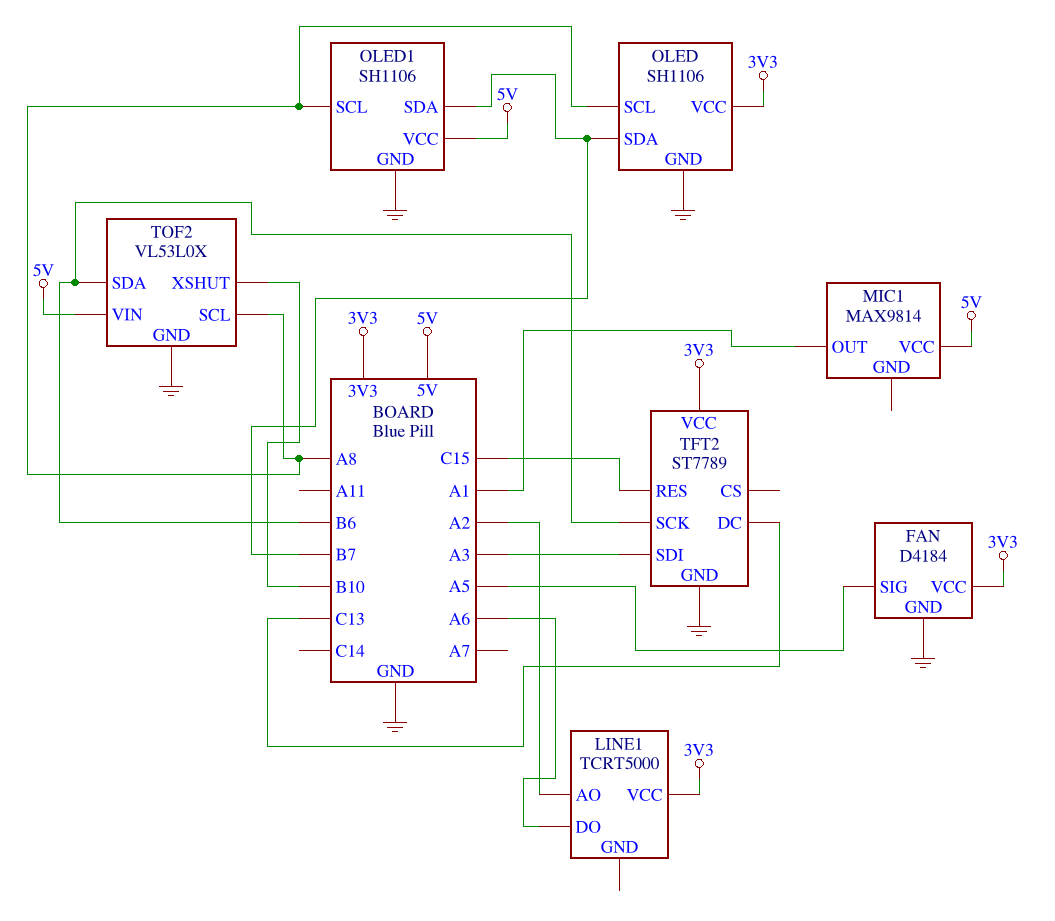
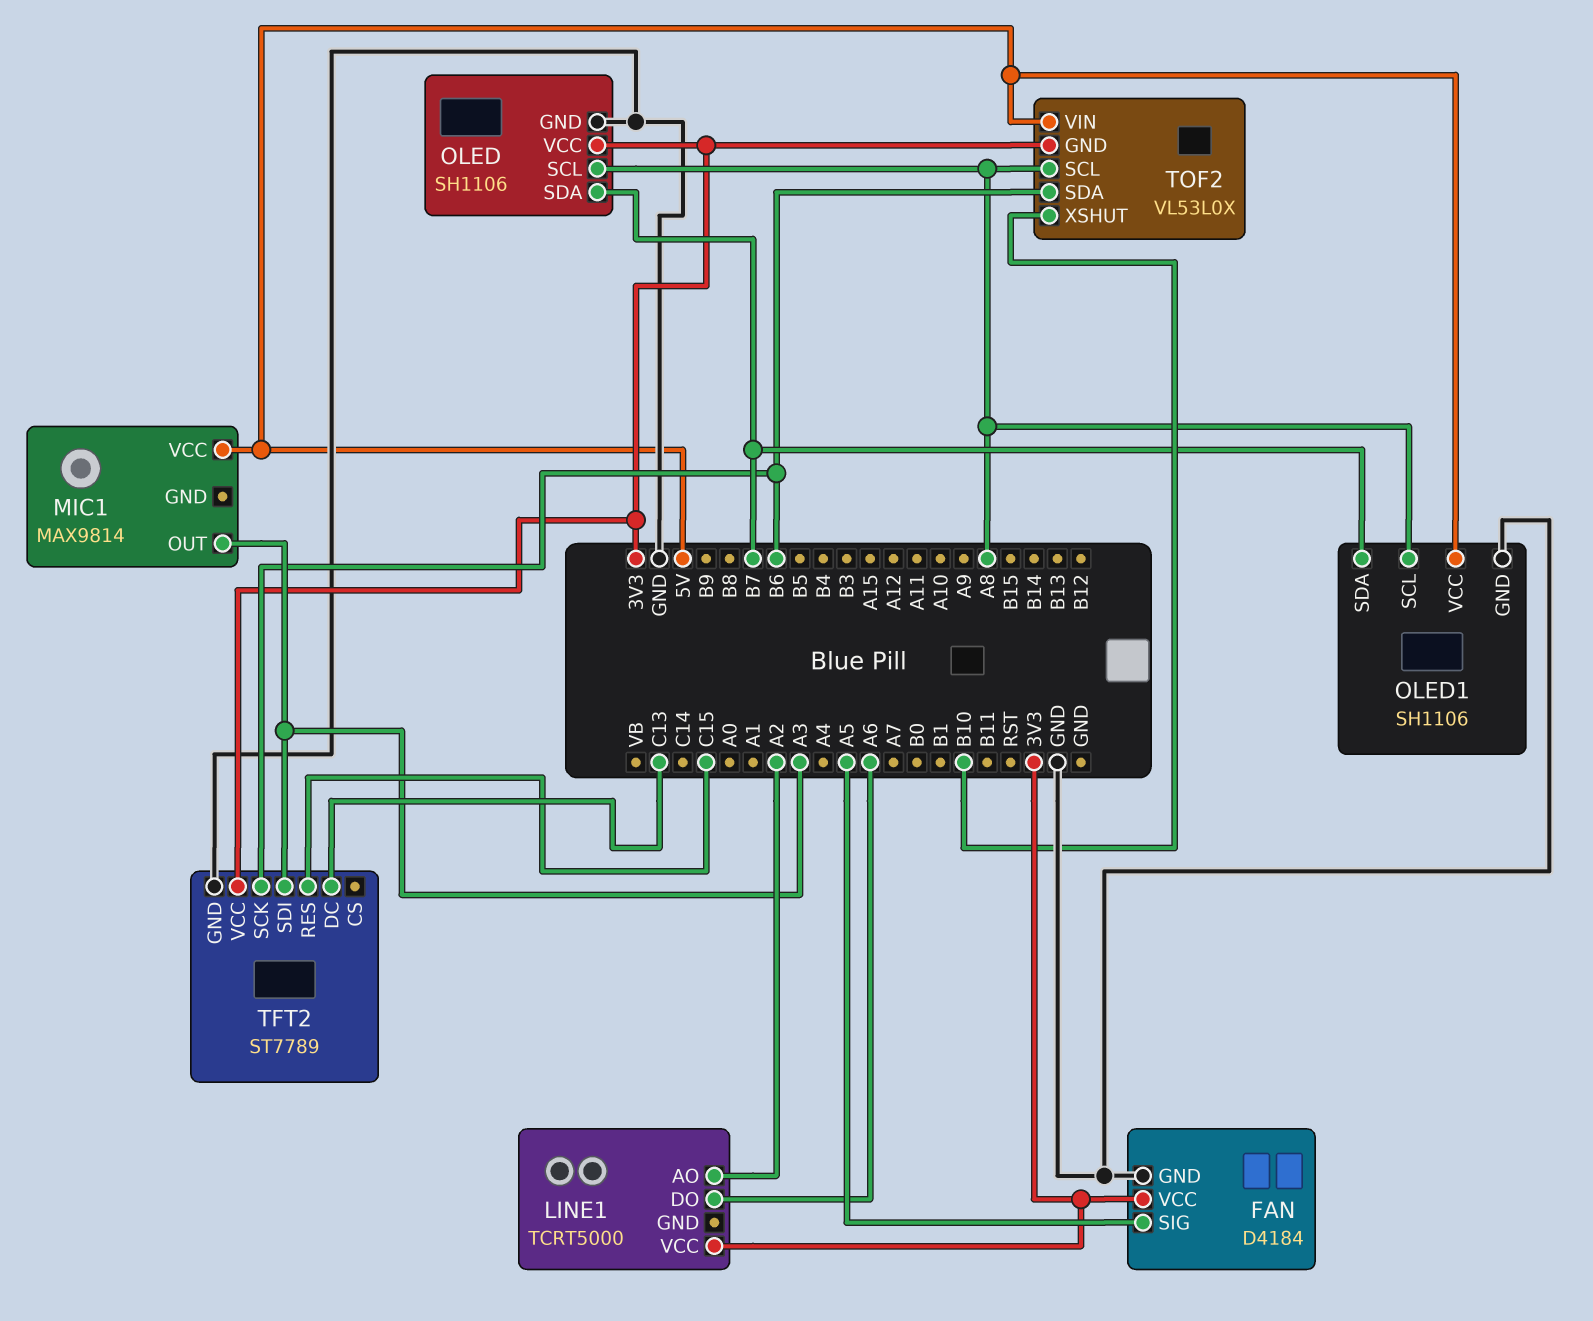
MIC1 pin OUT: A1 -> A3
TOF2 pin GND: GND -> 3V3

